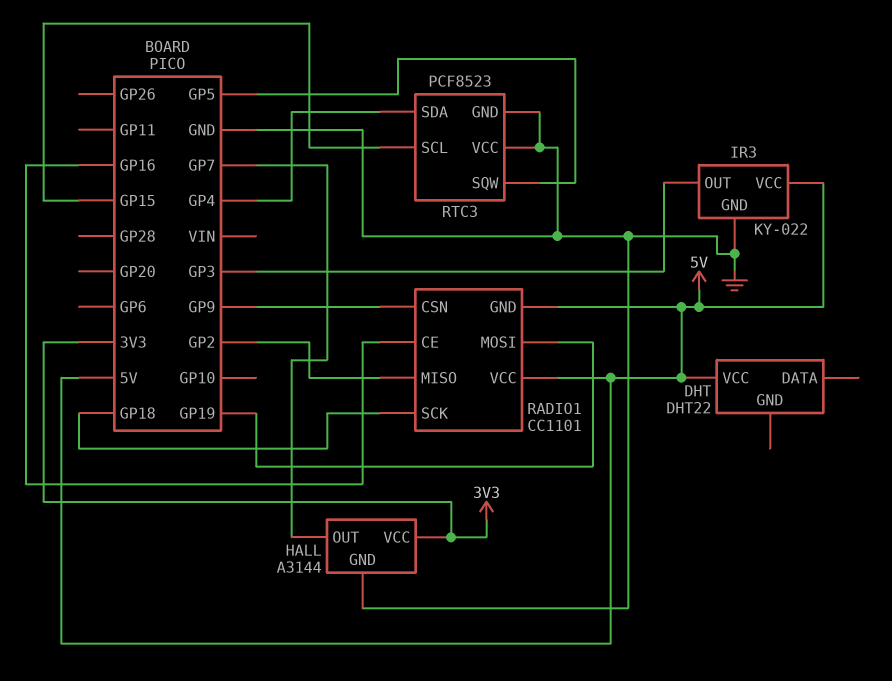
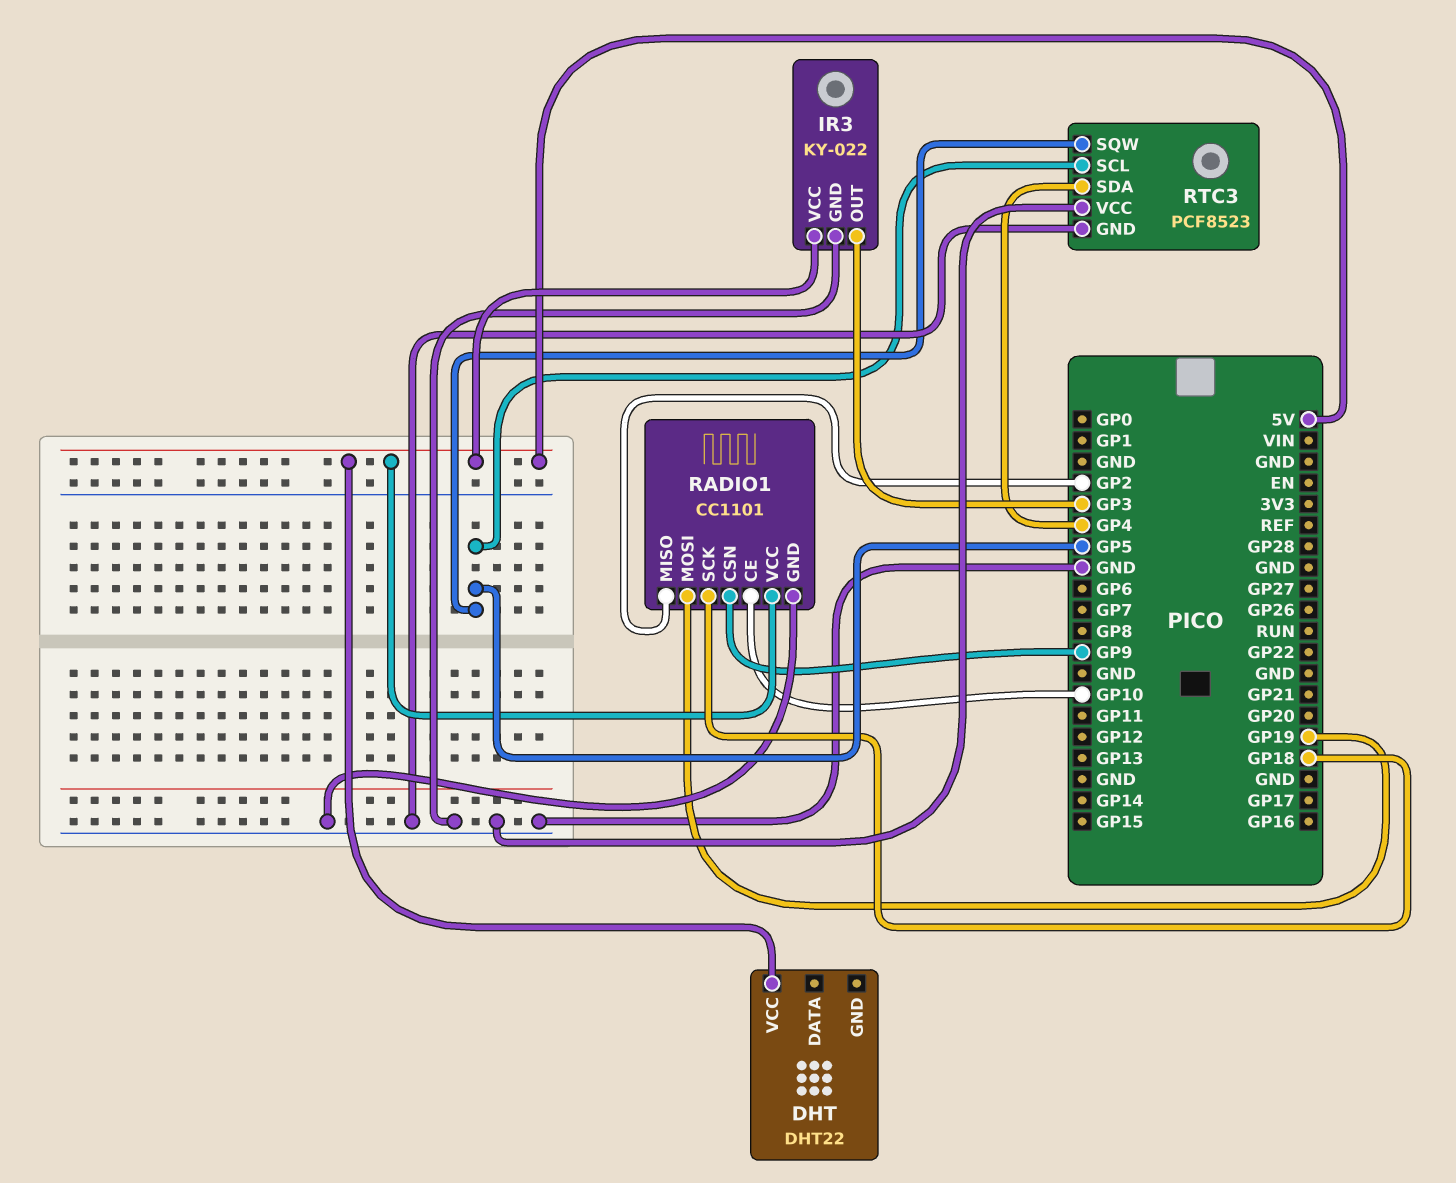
HALL: A3144 -> none
HALL pin GND: GND -> none
HALL pin OUT: GP7 -> none
HALL pin VCC: 3V3 -> none
RADIO1 pin CE: GP16 -> GP10
RADIO1 pin GND: 5V -> GND
RTC3 pin SCL: GP15 -> GP5

